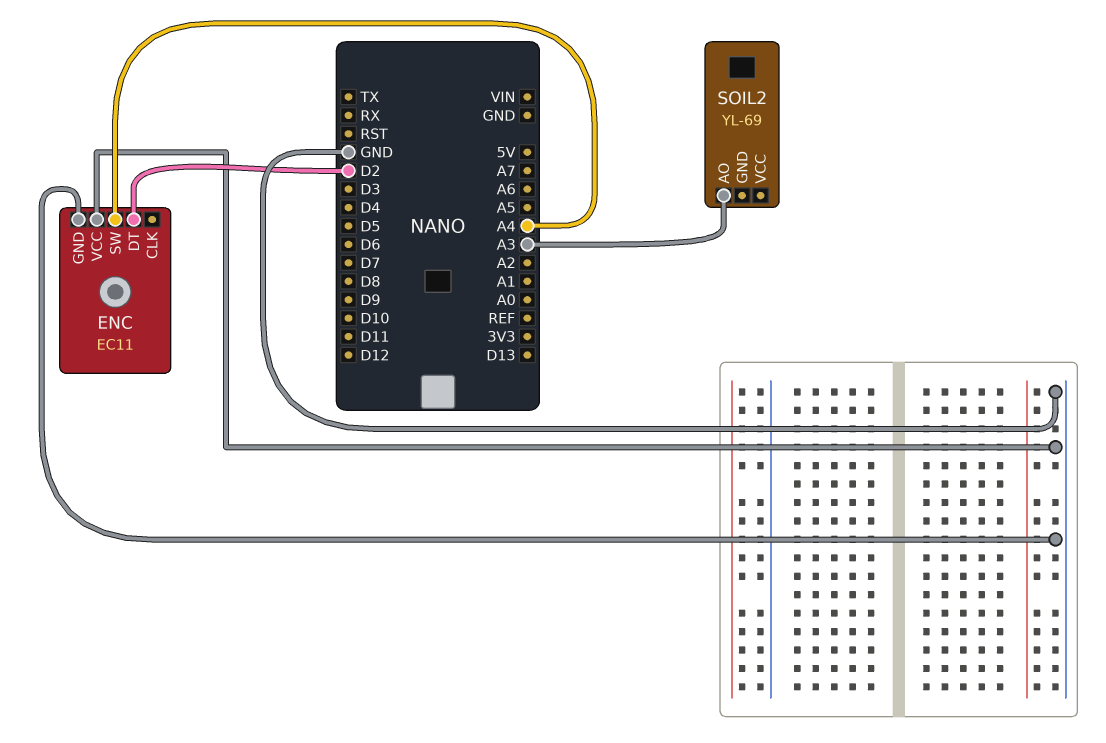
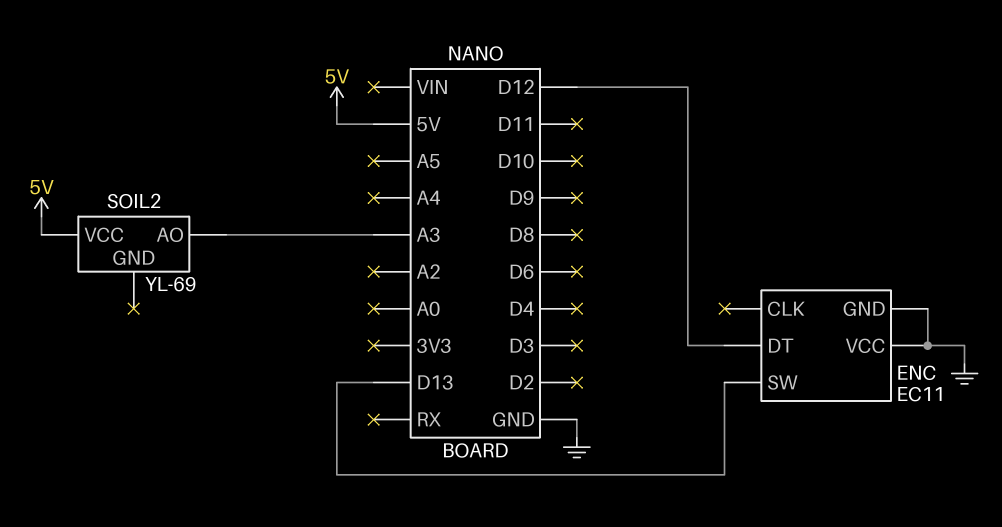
ENC pin DT: D2 -> D12
ENC pin SW: A4 -> D13
SOIL2 pin VCC: none -> 5V

